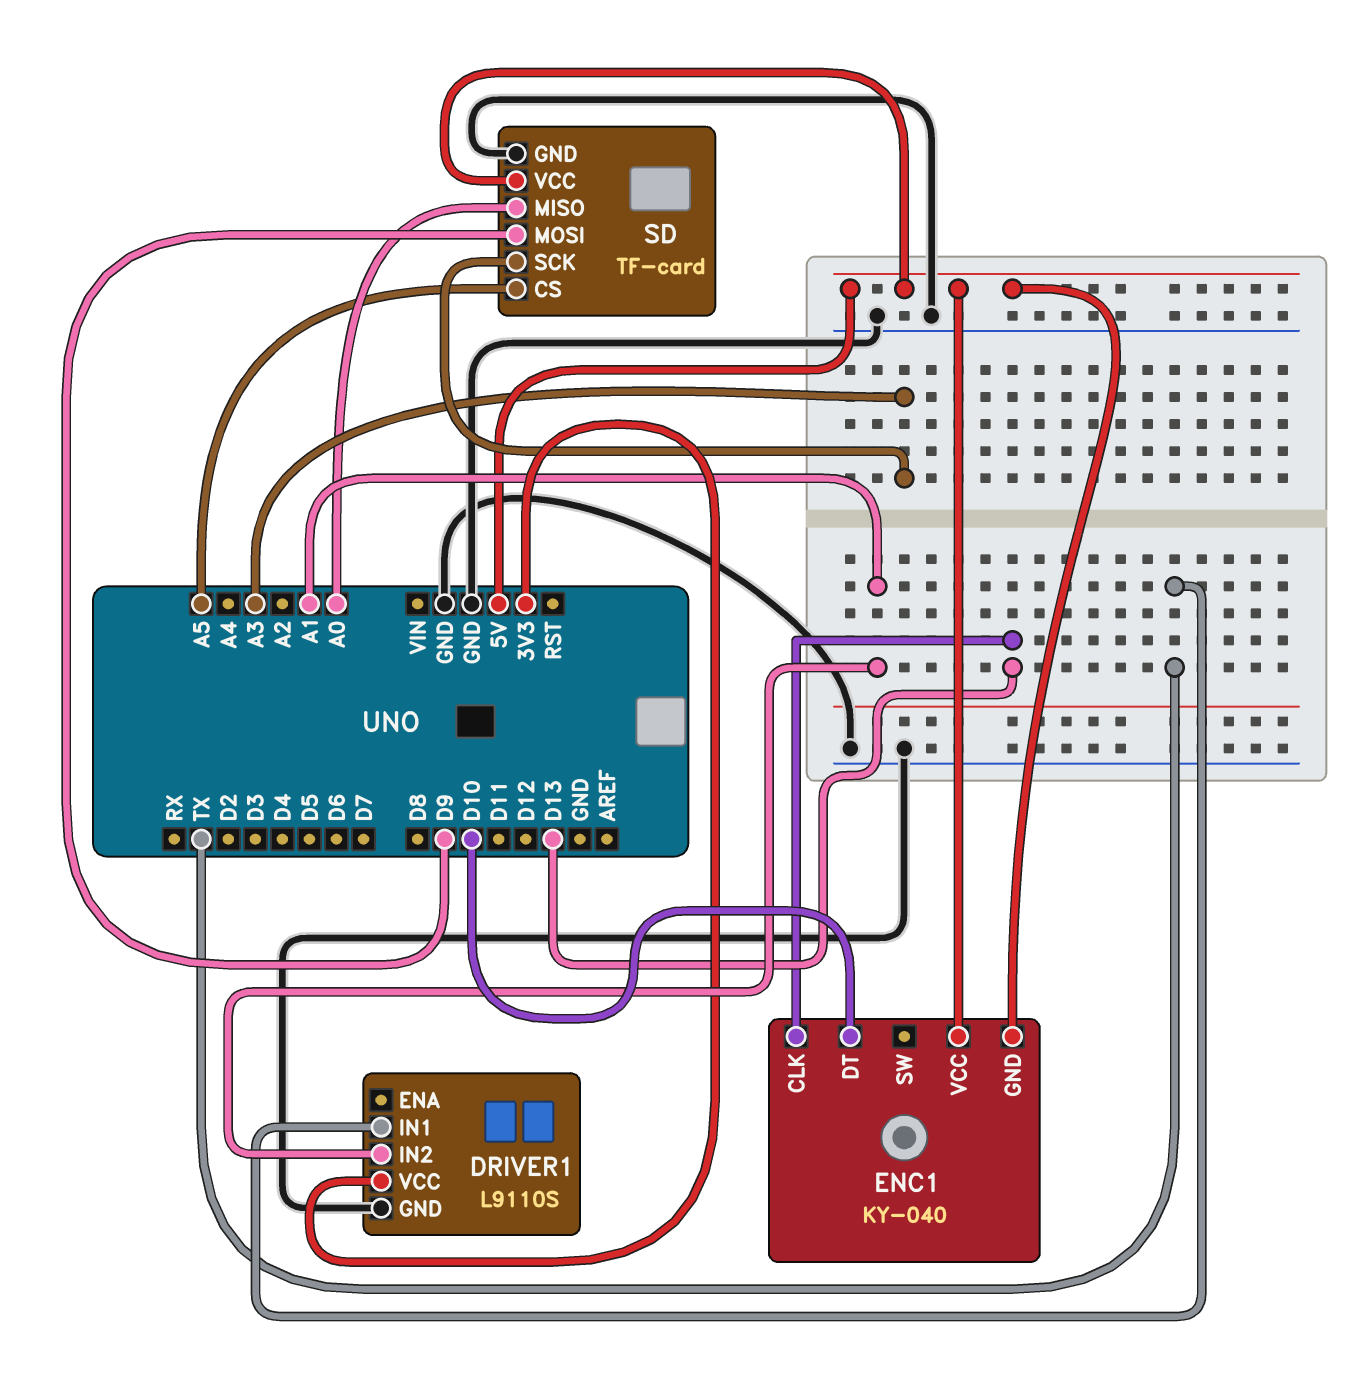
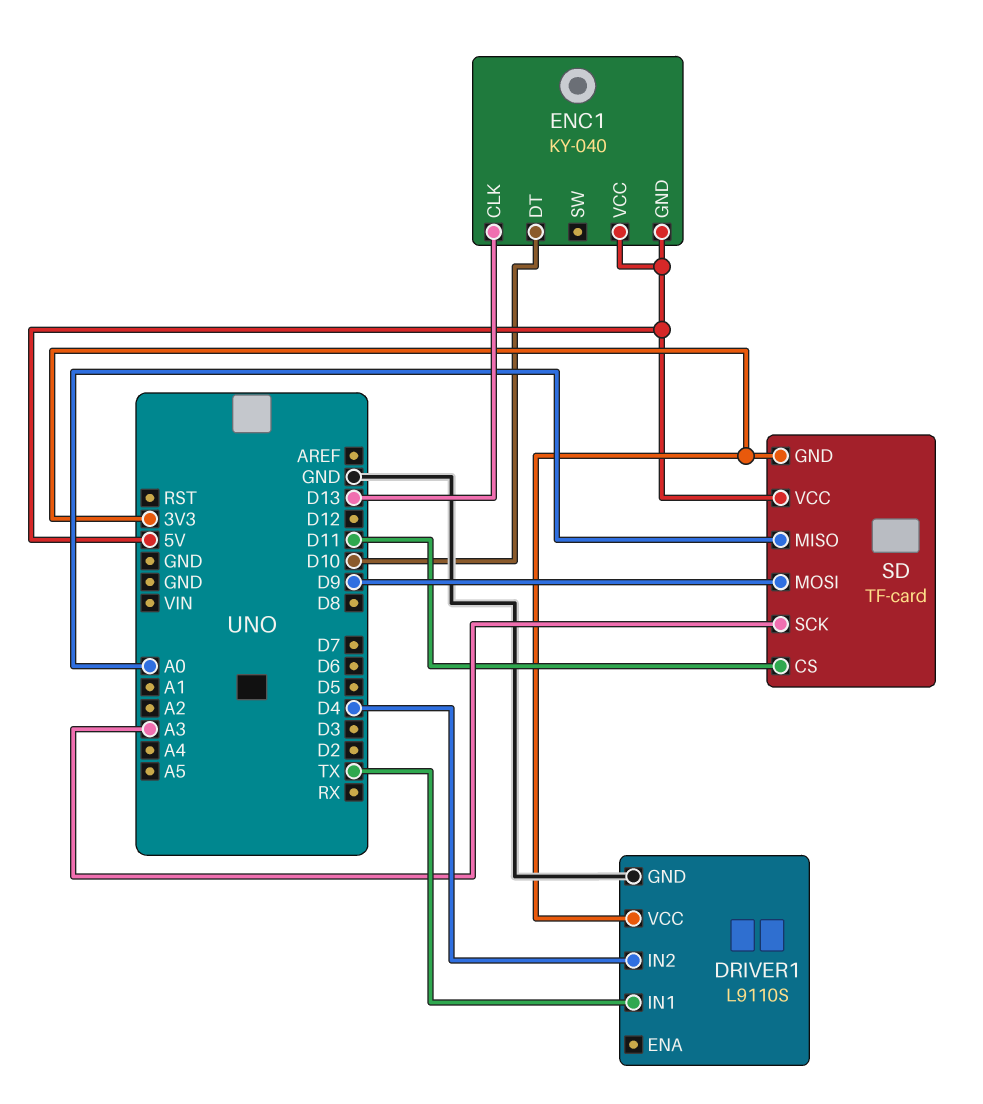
DRIVER1 pin IN2: A1 -> D4
SD pin CS: A5 -> D11
SD pin GND: GND -> 3V3

